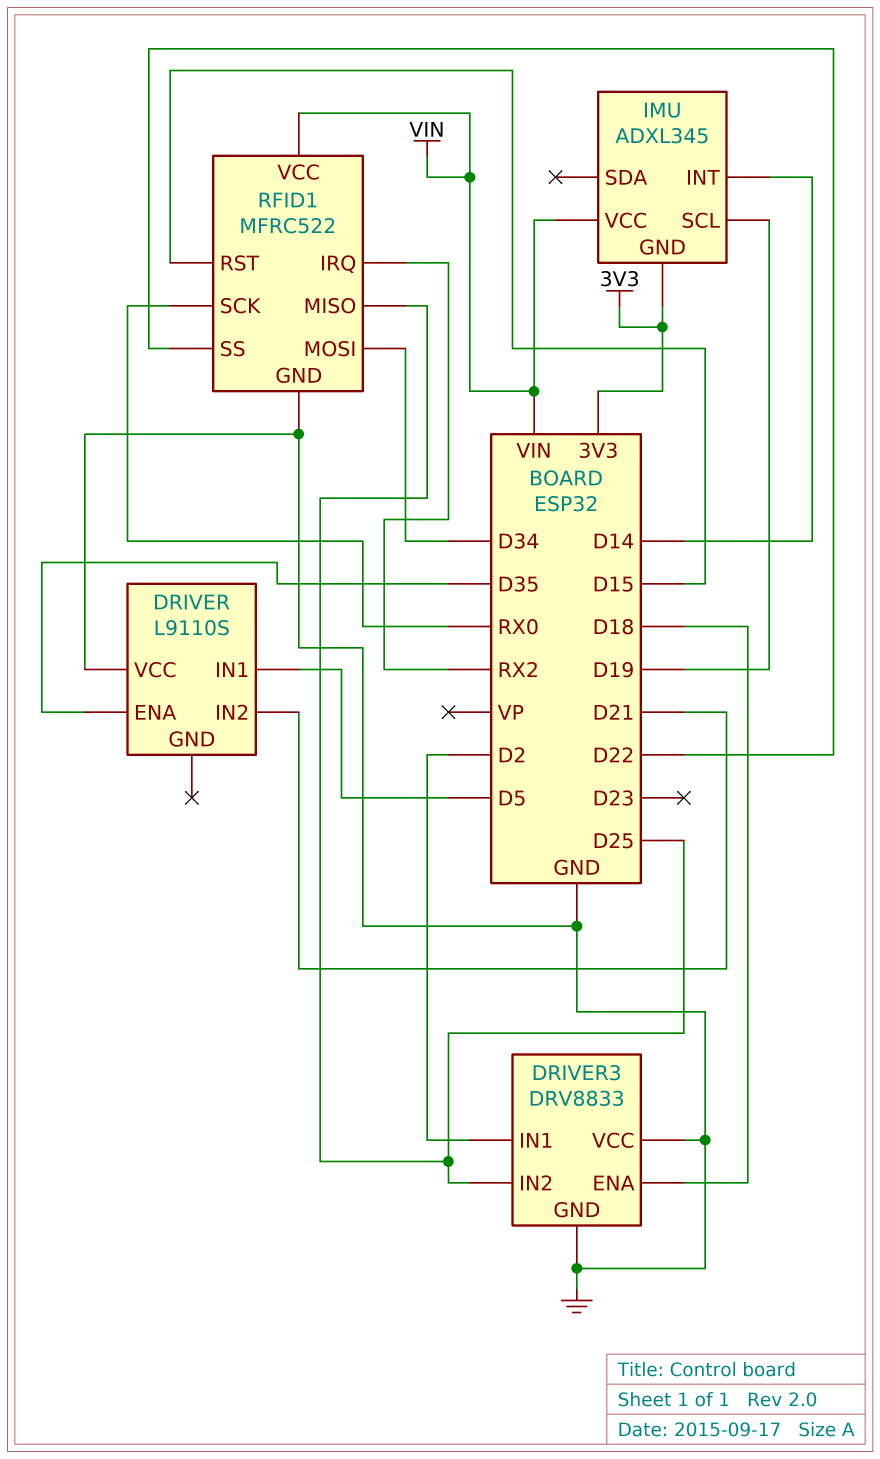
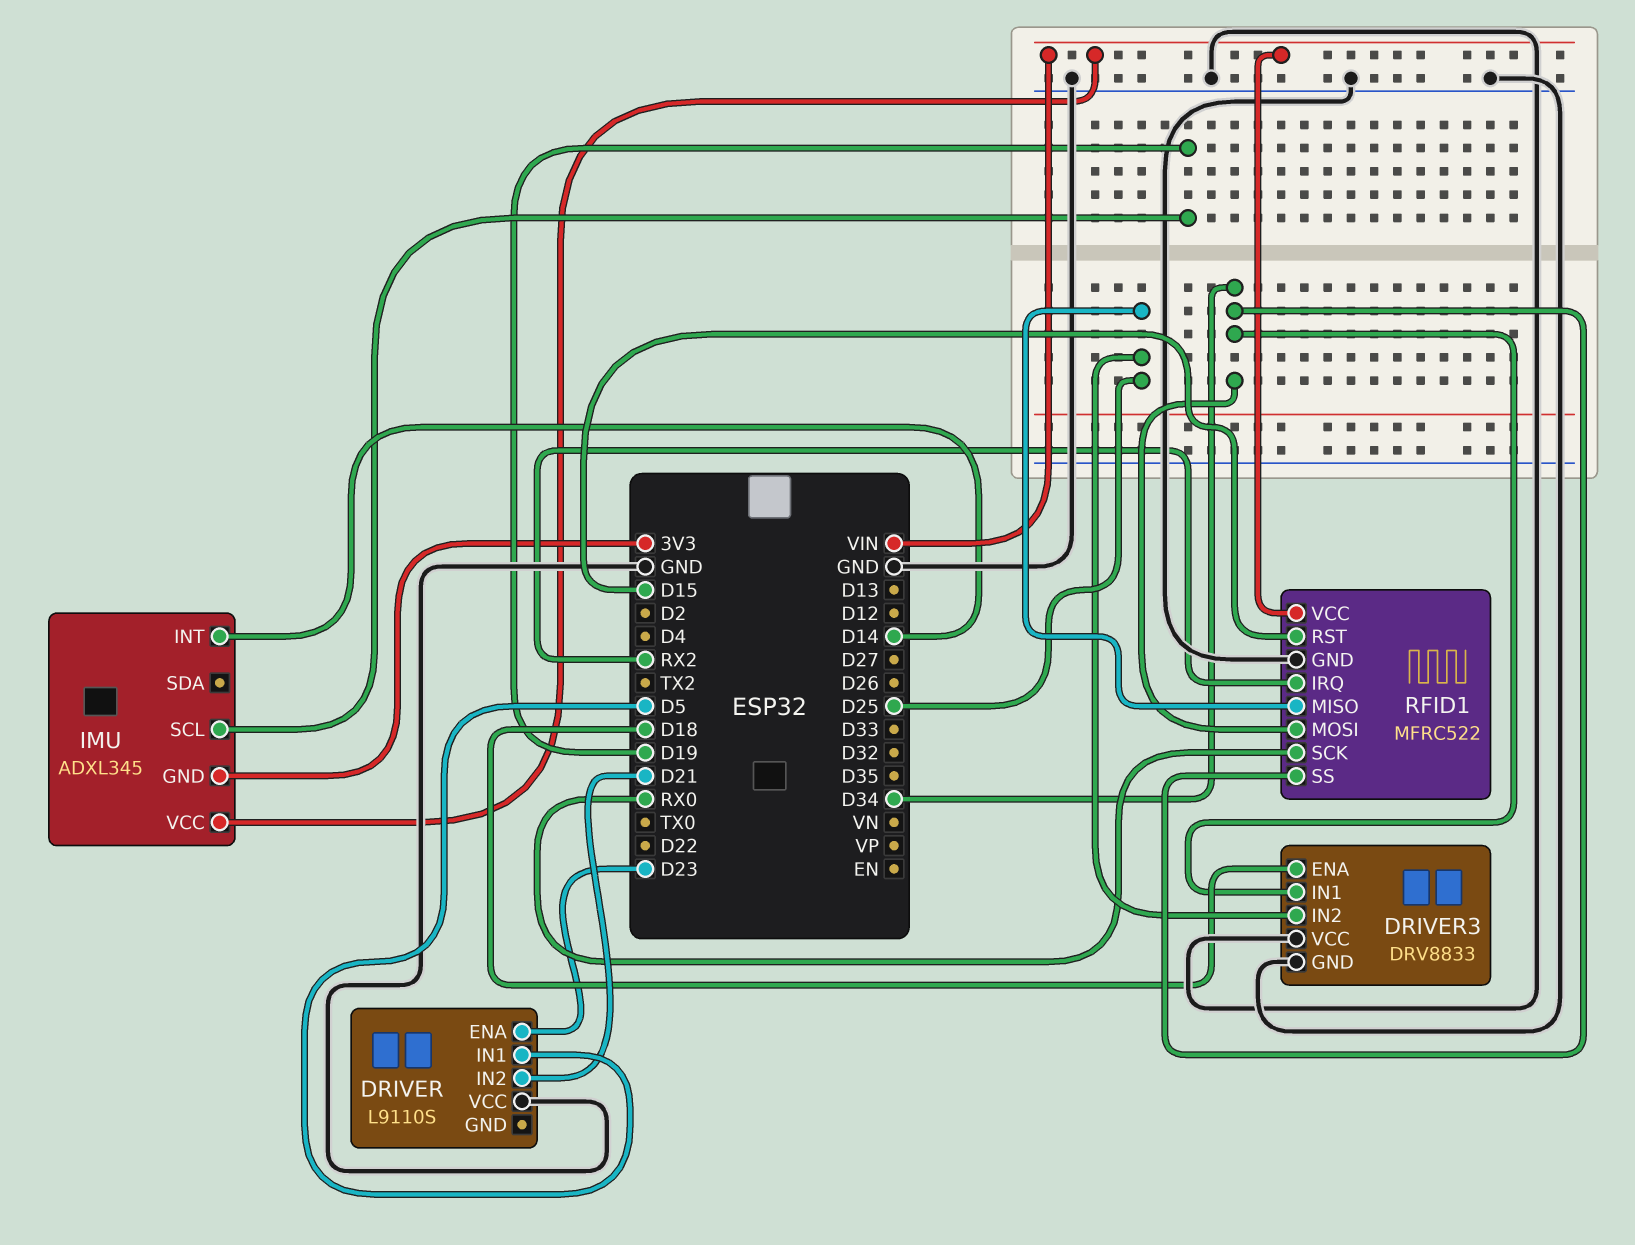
DRIVER pin ENA: D35 -> D23
DRIVER3 pin IN1: D2 -> D34
RFID1 pin SS: D22 -> D34

